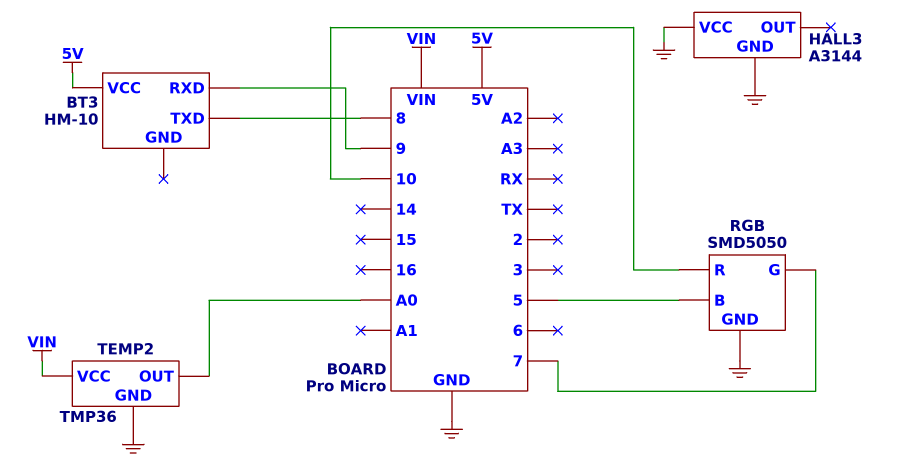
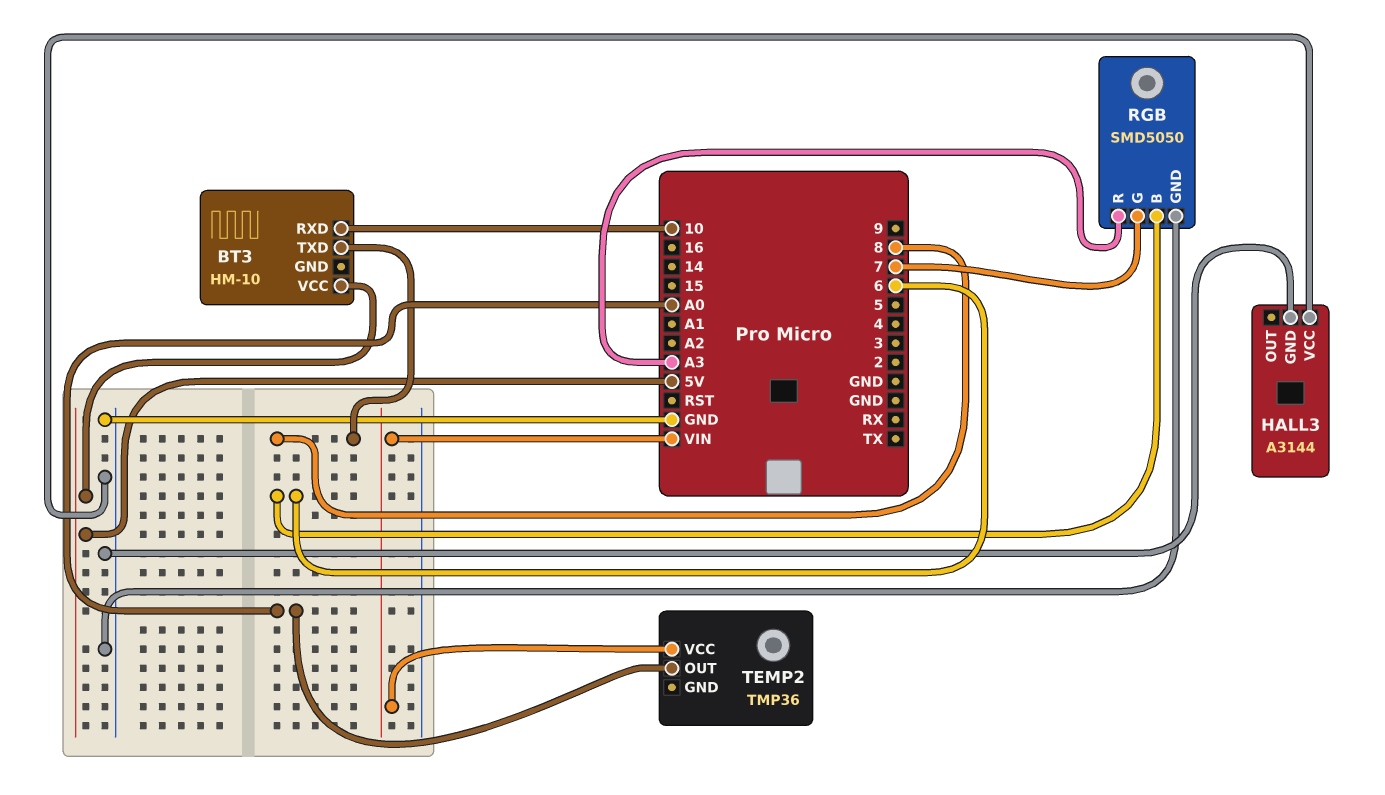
BT3 pin RXD: 9 -> 10
RGB pin B: 5 -> 6
RGB pin R: 10 -> A3
TEMP2 pin GND: GND -> none

